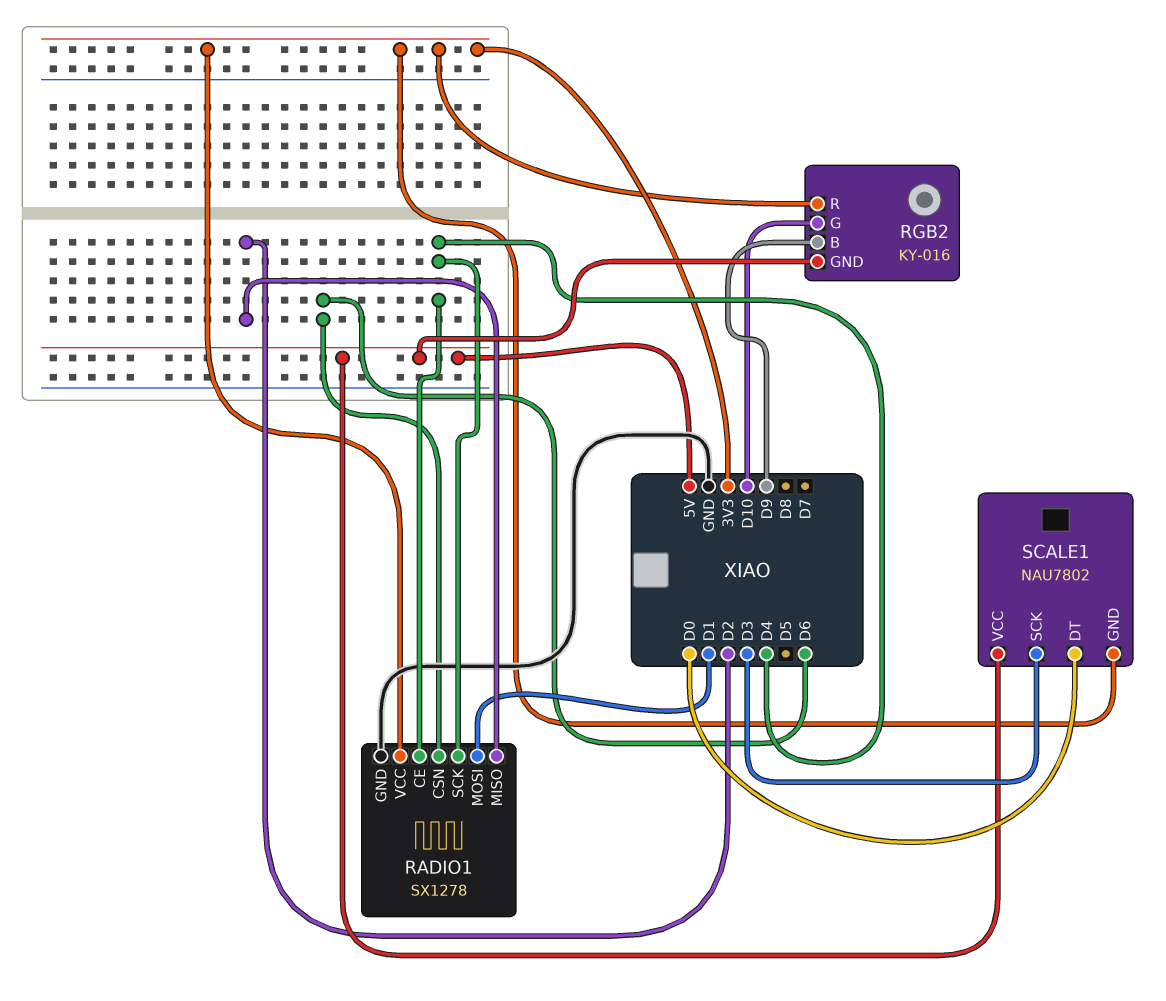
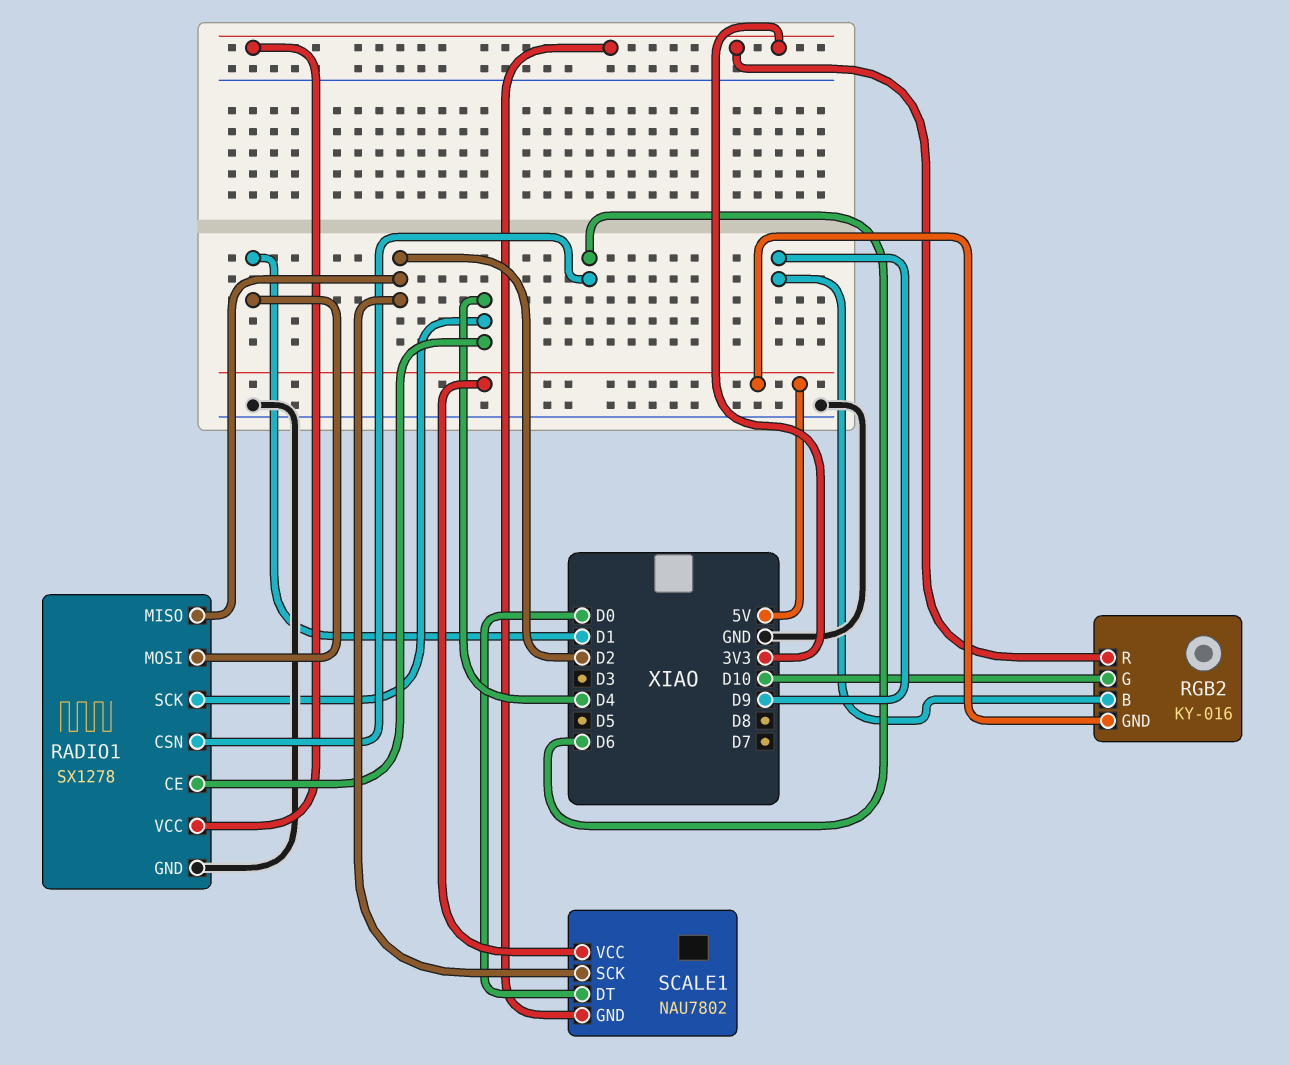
SCALE1 pin SCK: D3 -> D2

